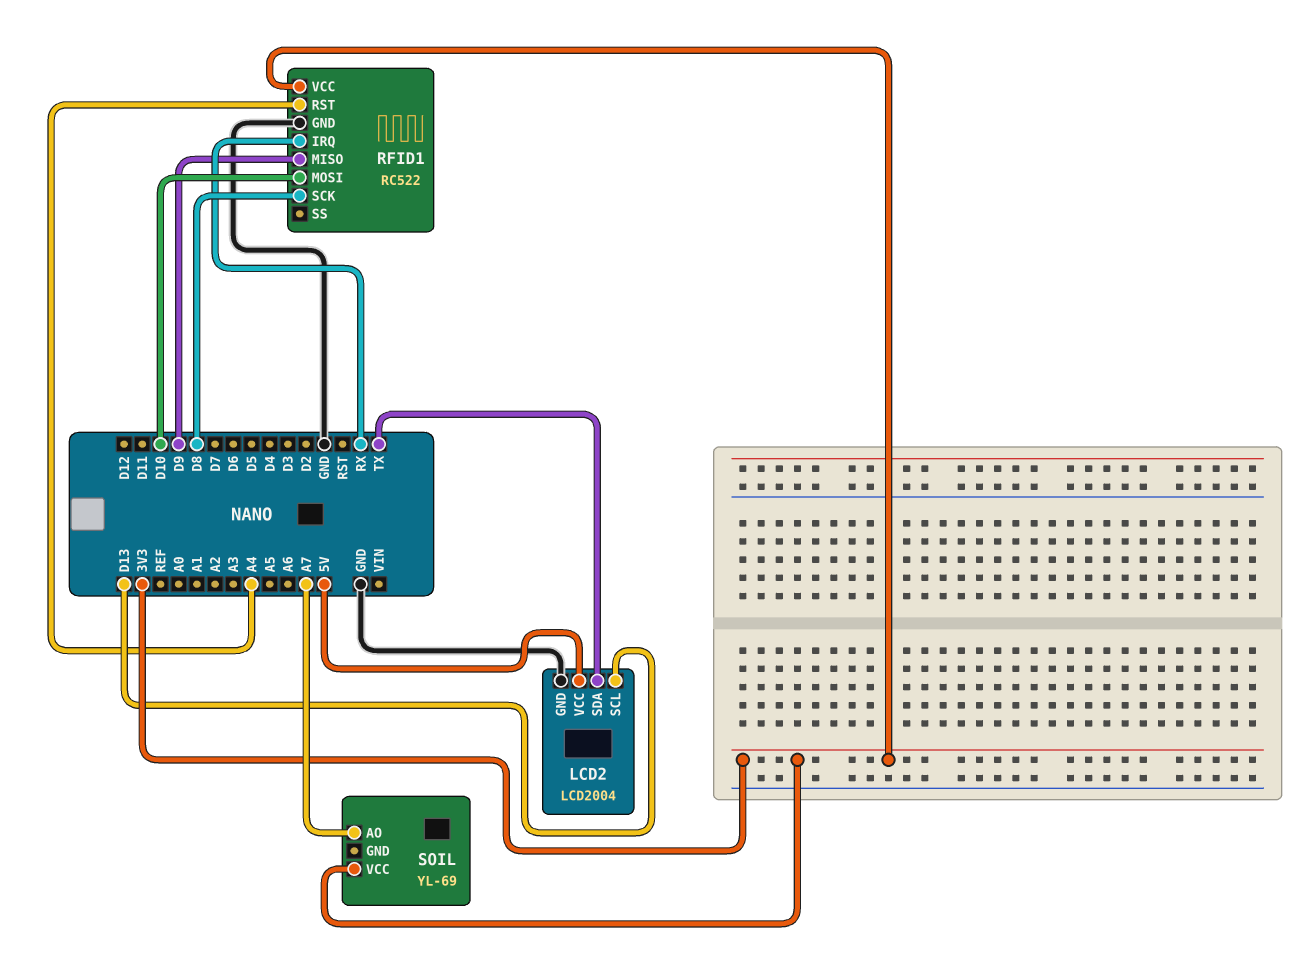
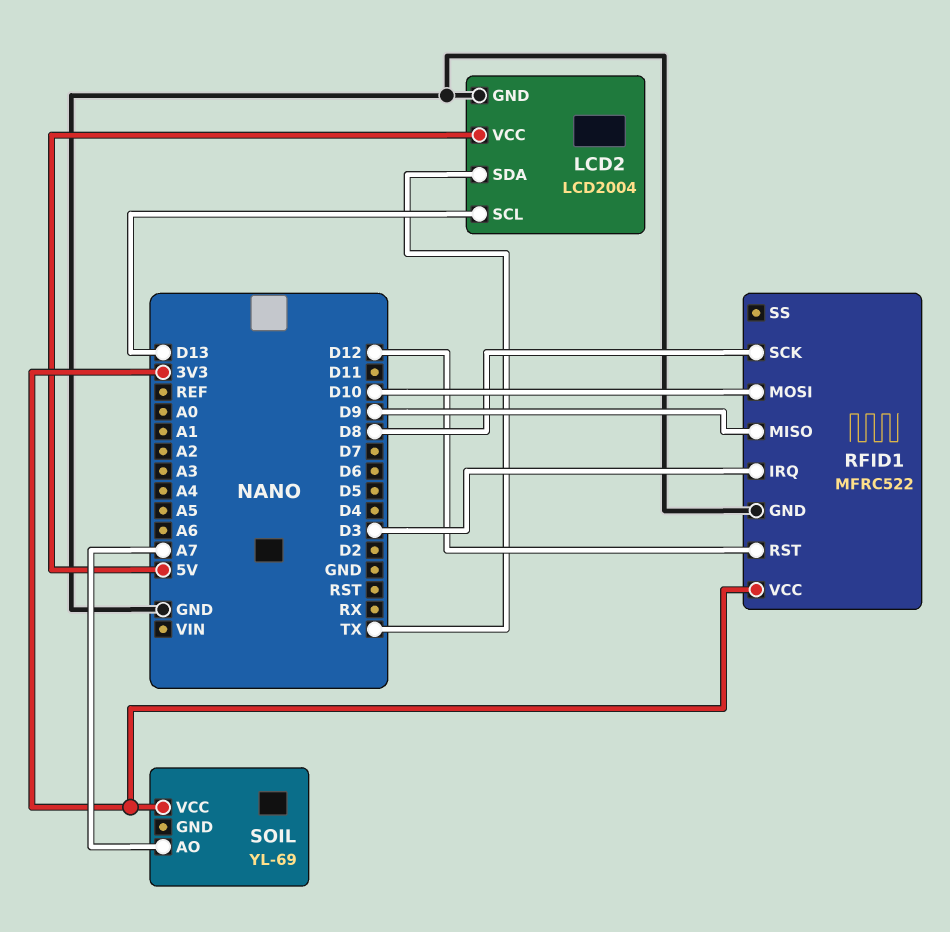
RFID1: RC522 -> MFRC522
RFID1 pin IRQ: RX -> D3
RFID1 pin RST: A4 -> D12

